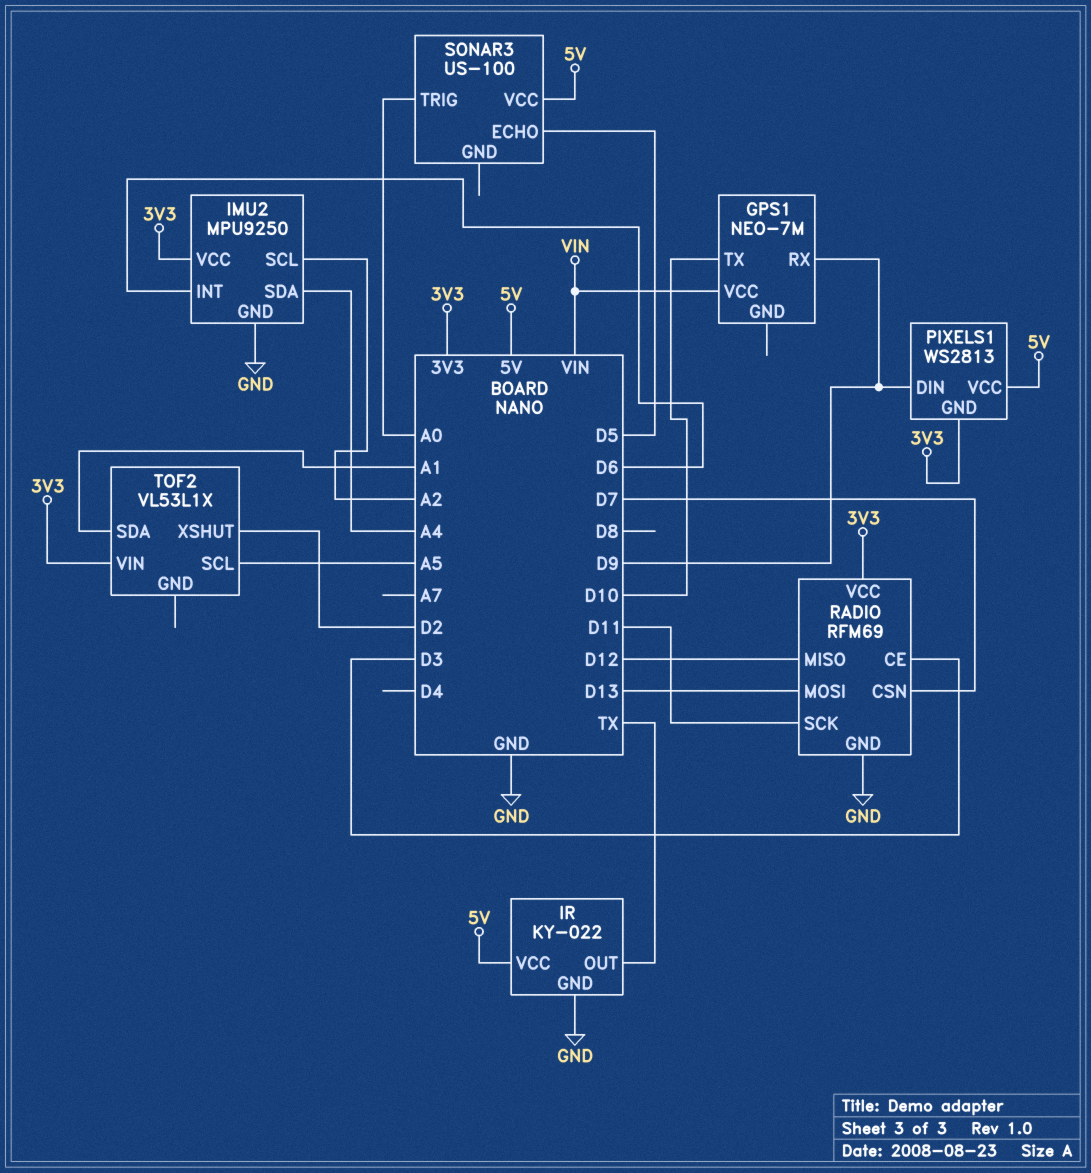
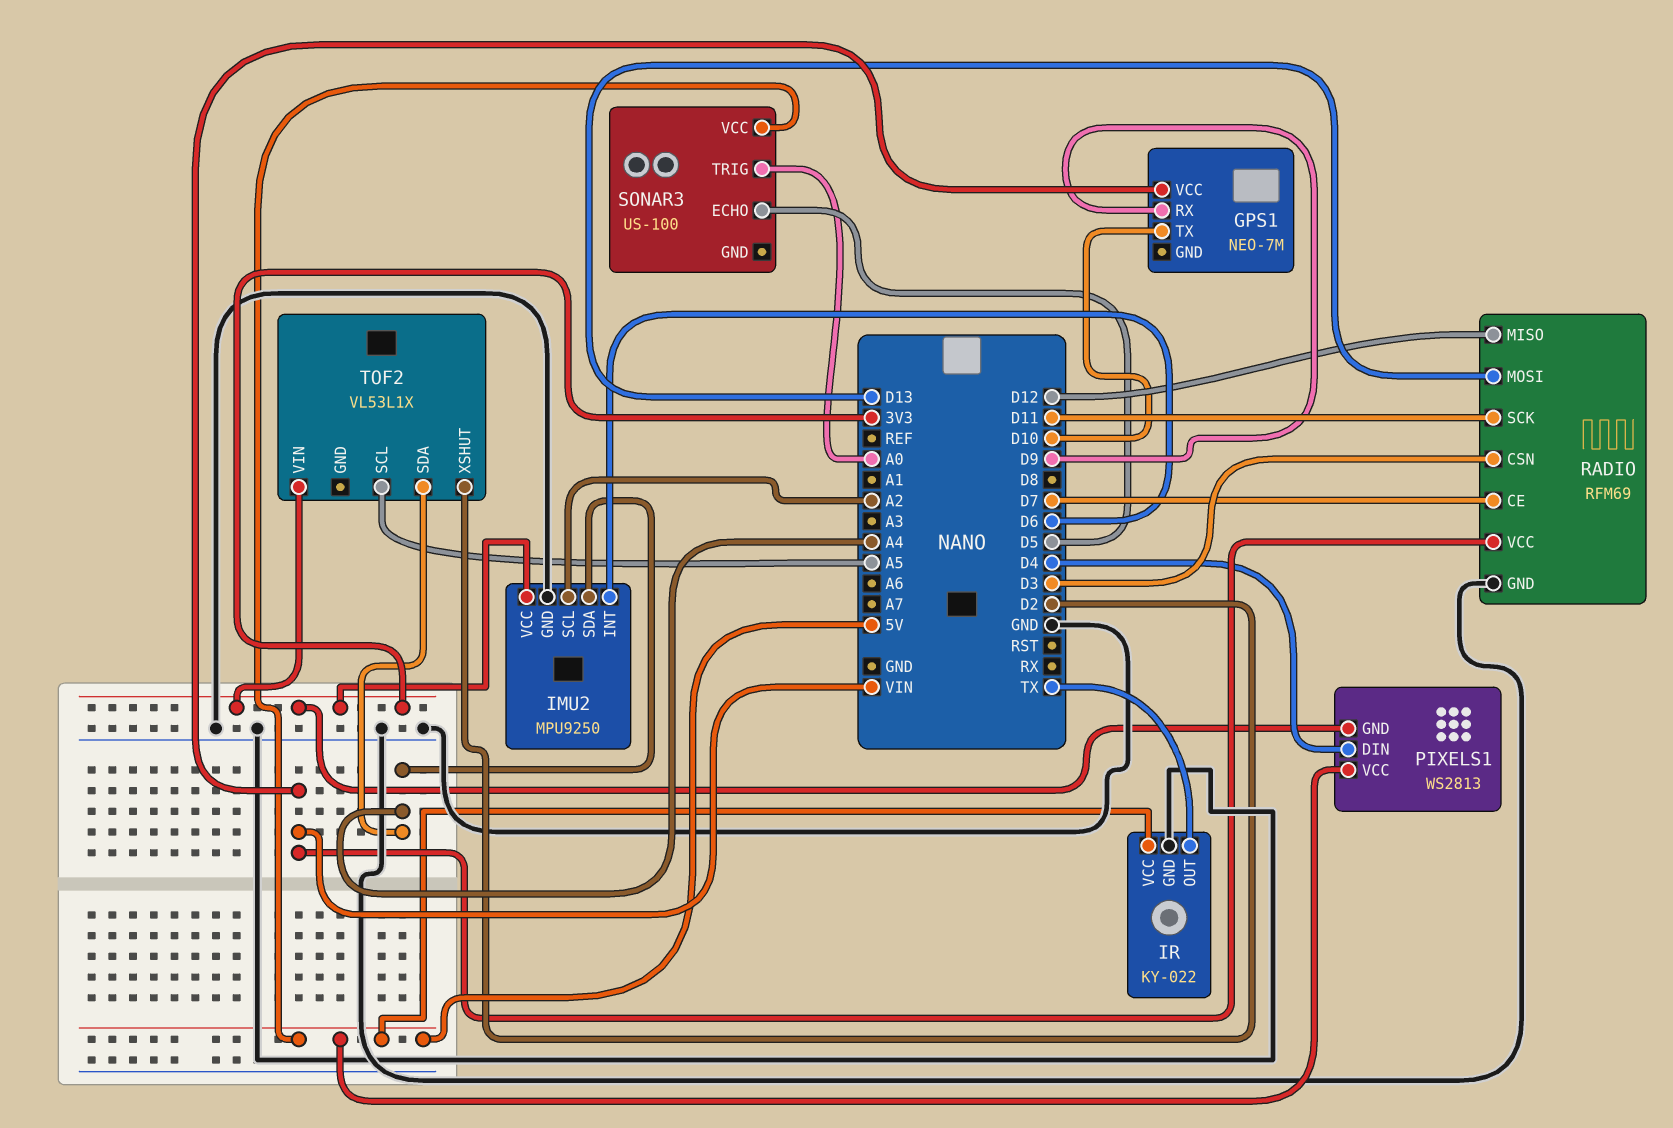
PIXELS1 pin DIN: D9 -> D4
RADIO pin CE: D3 -> D7
RADIO pin CSN: D7 -> D3
RADIO pin VCC: 3V3 -> VIN
TOF2 pin SDA: A1 -> A4

